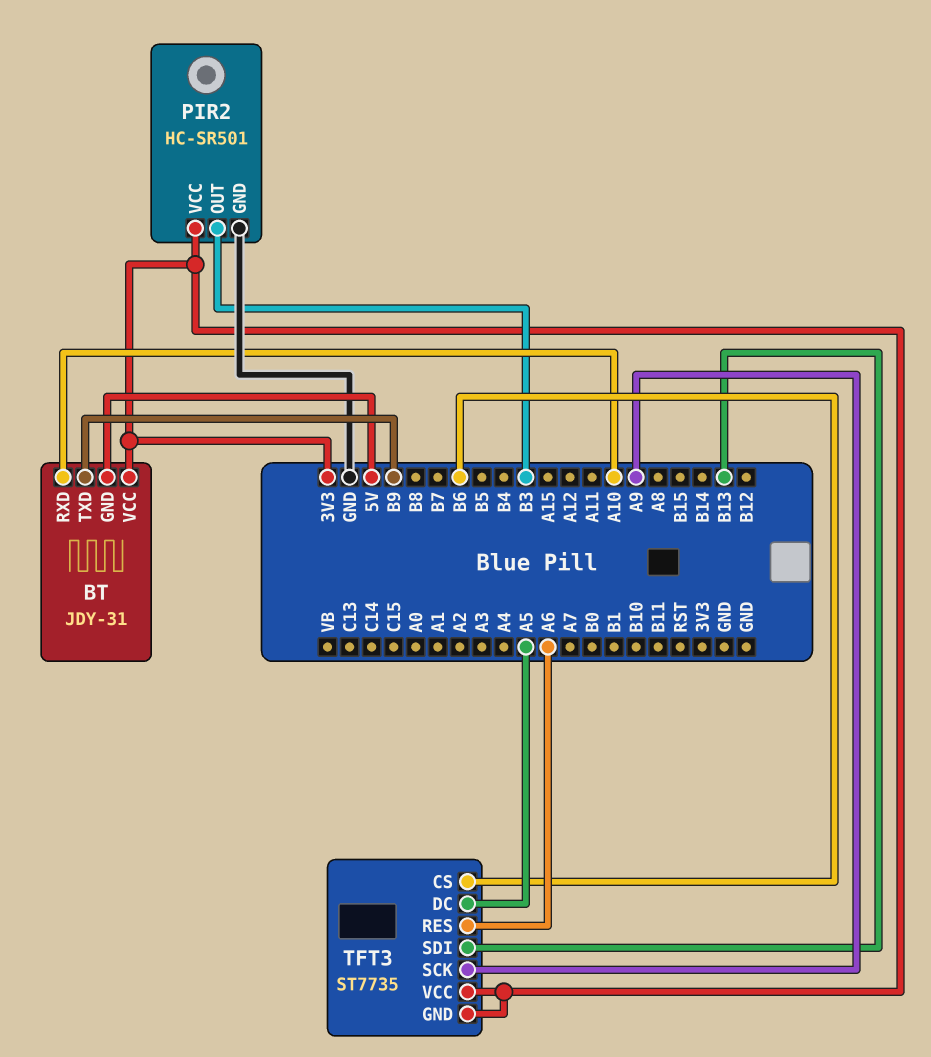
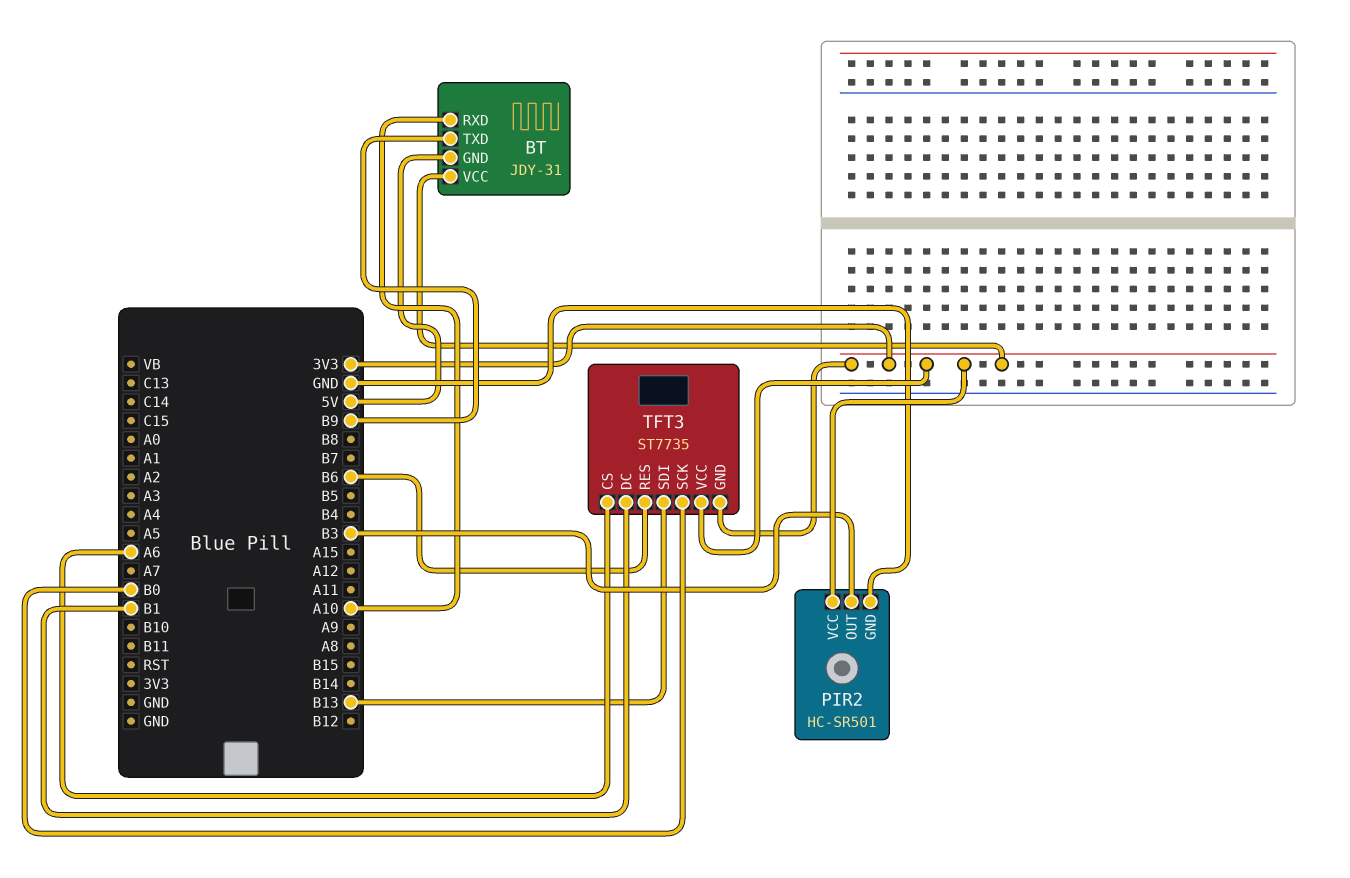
TFT3 pin CS: B6 -> A6
TFT3 pin DC: A5 -> B1
TFT3 pin RES: A6 -> B6
TFT3 pin SCK: A9 -> B0

